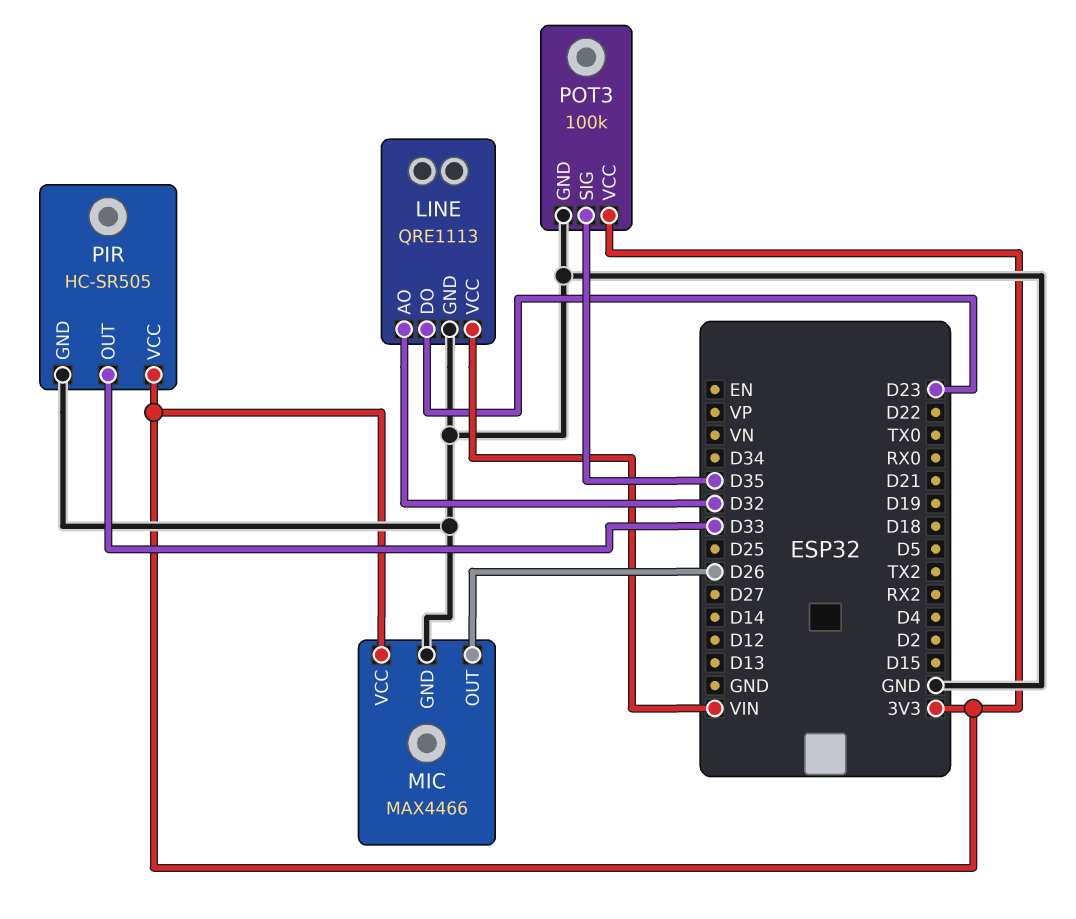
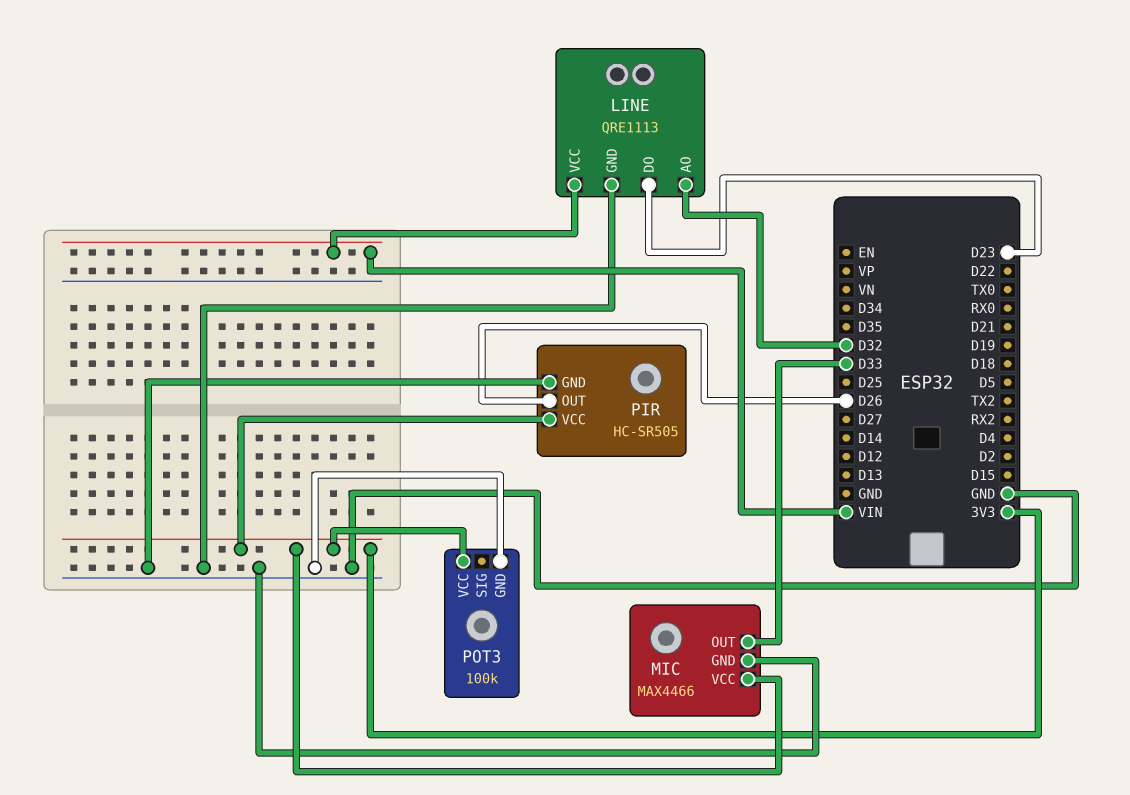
MIC pin OUT: D26 -> D33
PIR pin OUT: D33 -> D26
POT3 pin SIG: D35 -> none

